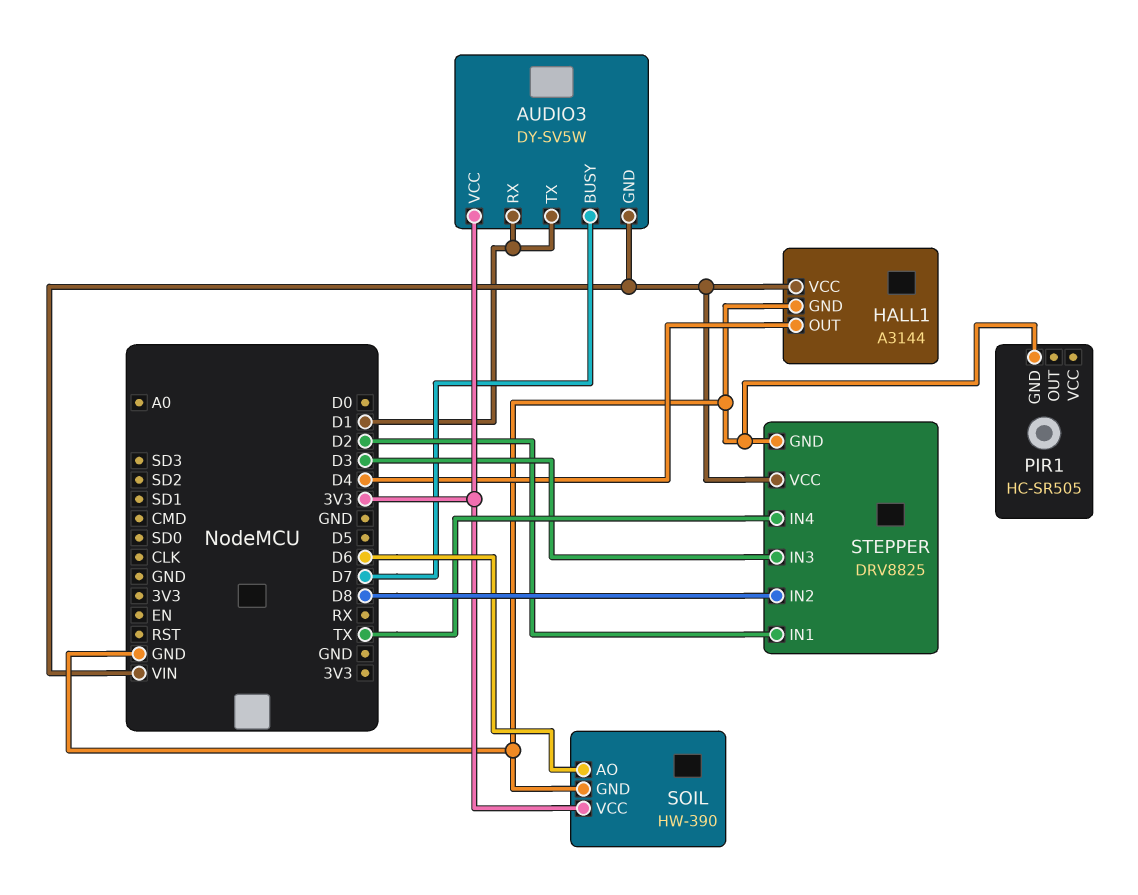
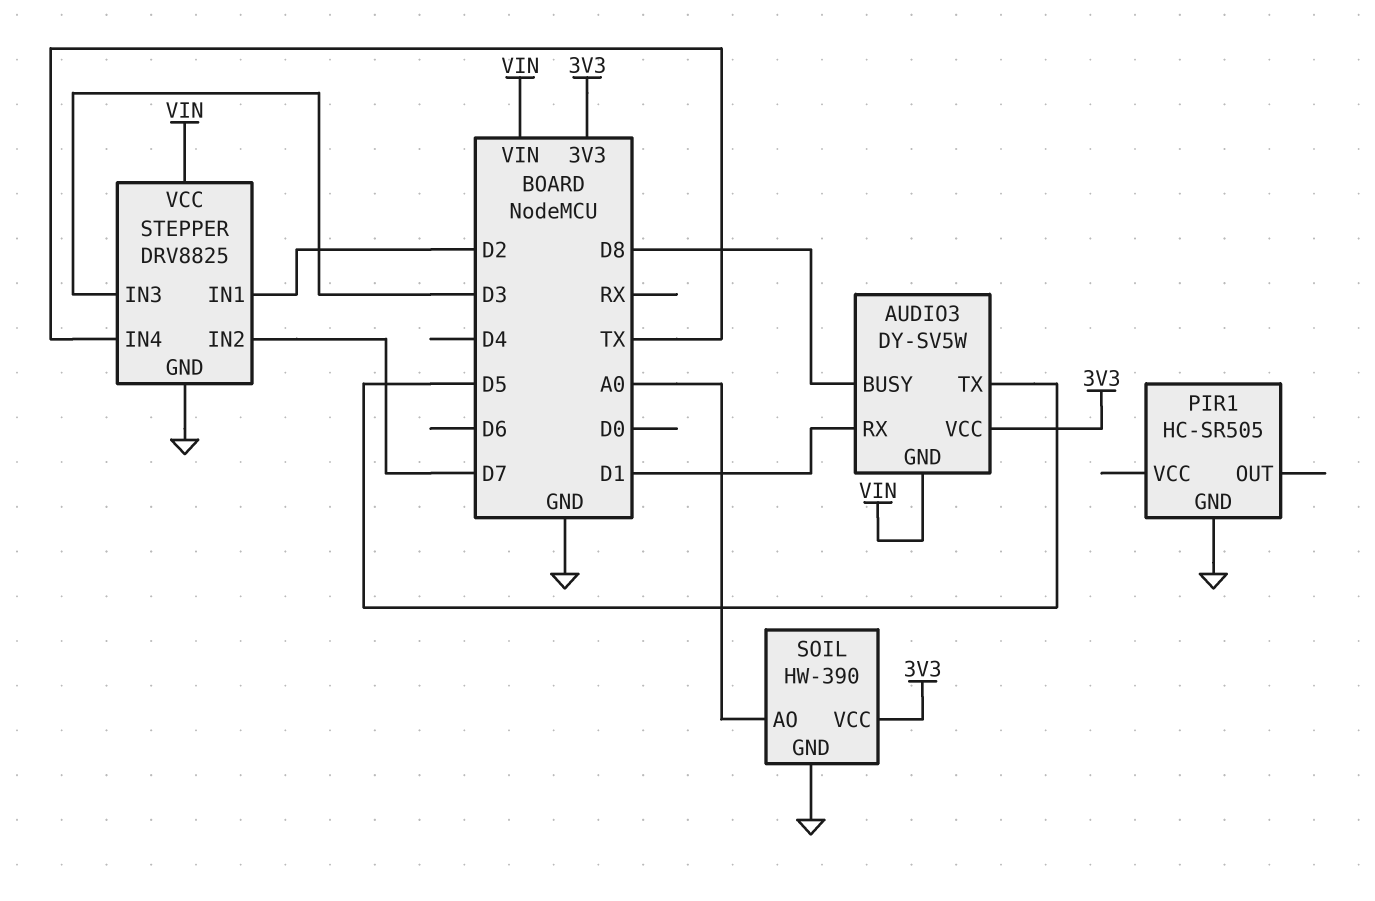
AUDIO3 pin BUSY: D7 -> D8
AUDIO3 pin TX: D1 -> D5
HALL1: A3144 -> none
HALL1 pin GND: GND -> none
HALL1 pin OUT: D4 -> none
HALL1 pin VCC: VIN -> none
SOIL pin AO: D6 -> A0
STEPPER pin IN2: D8 -> D7

